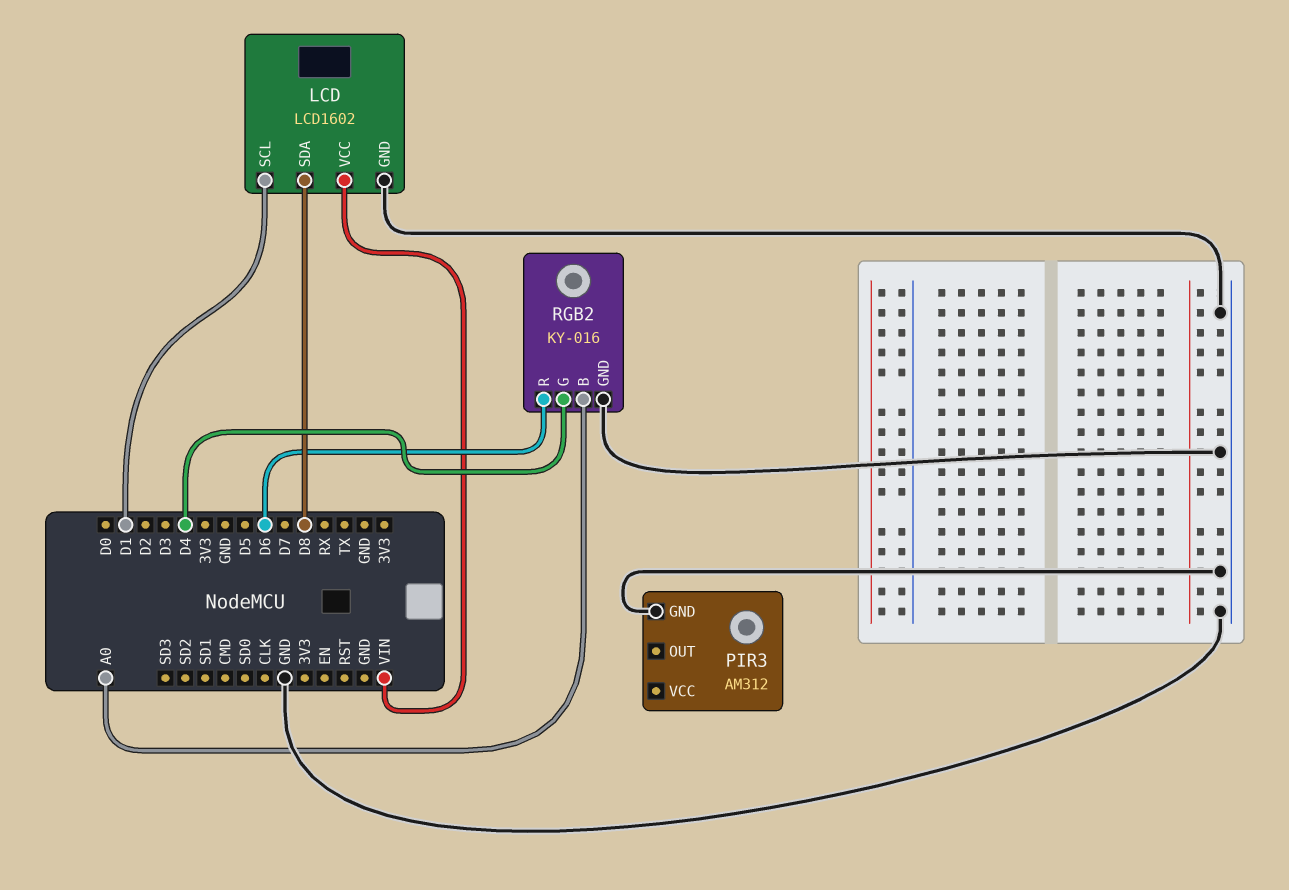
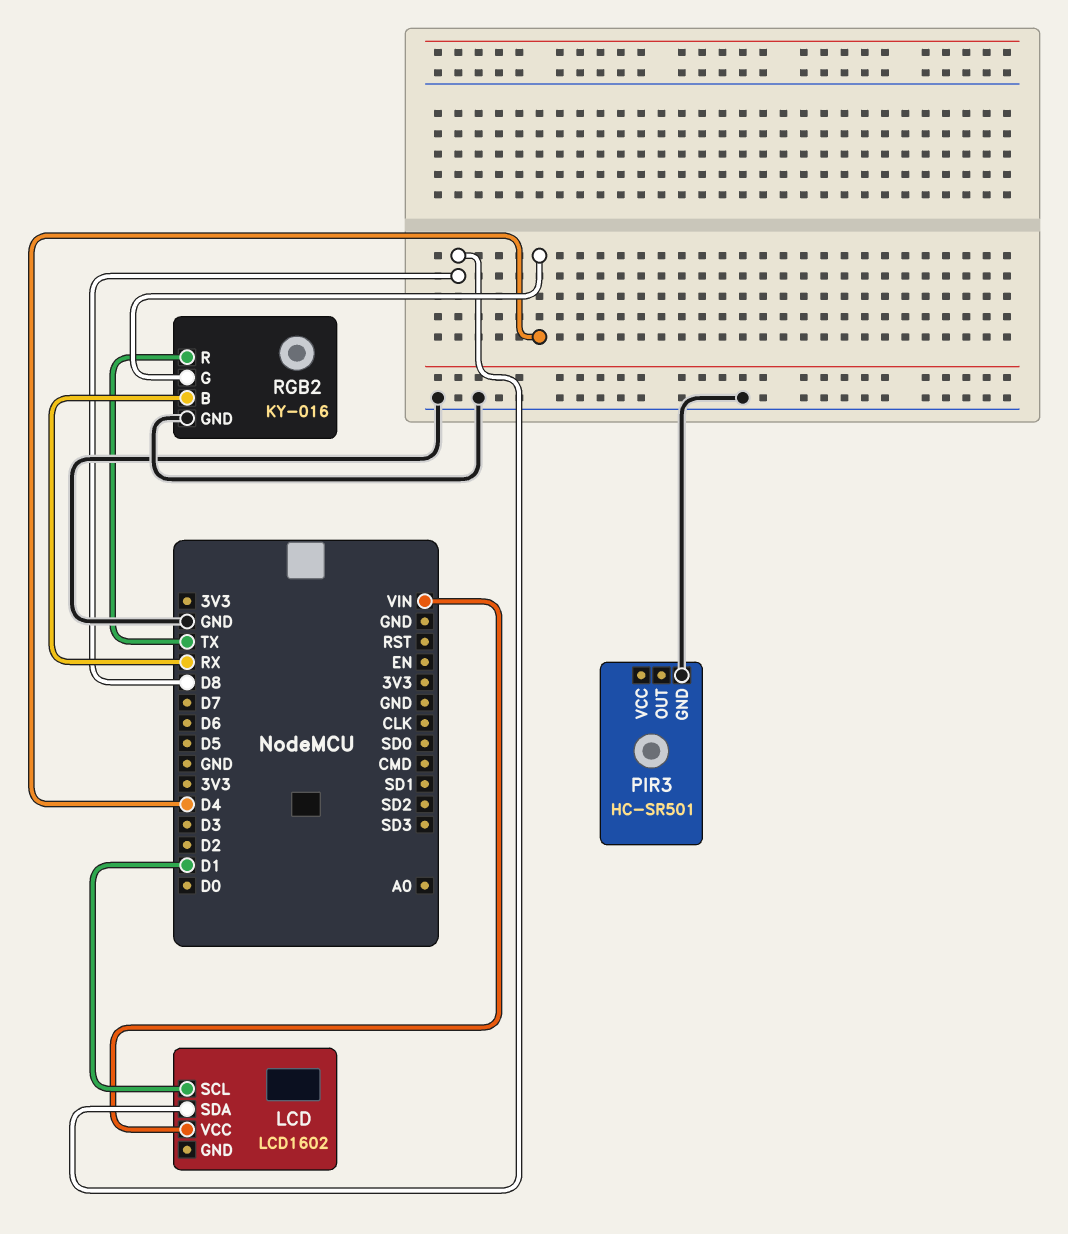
LCD pin GND: GND -> none
PIR3: AM312 -> HC-SR501
RGB2 pin B: A0 -> RX
RGB2 pin R: D6 -> TX

